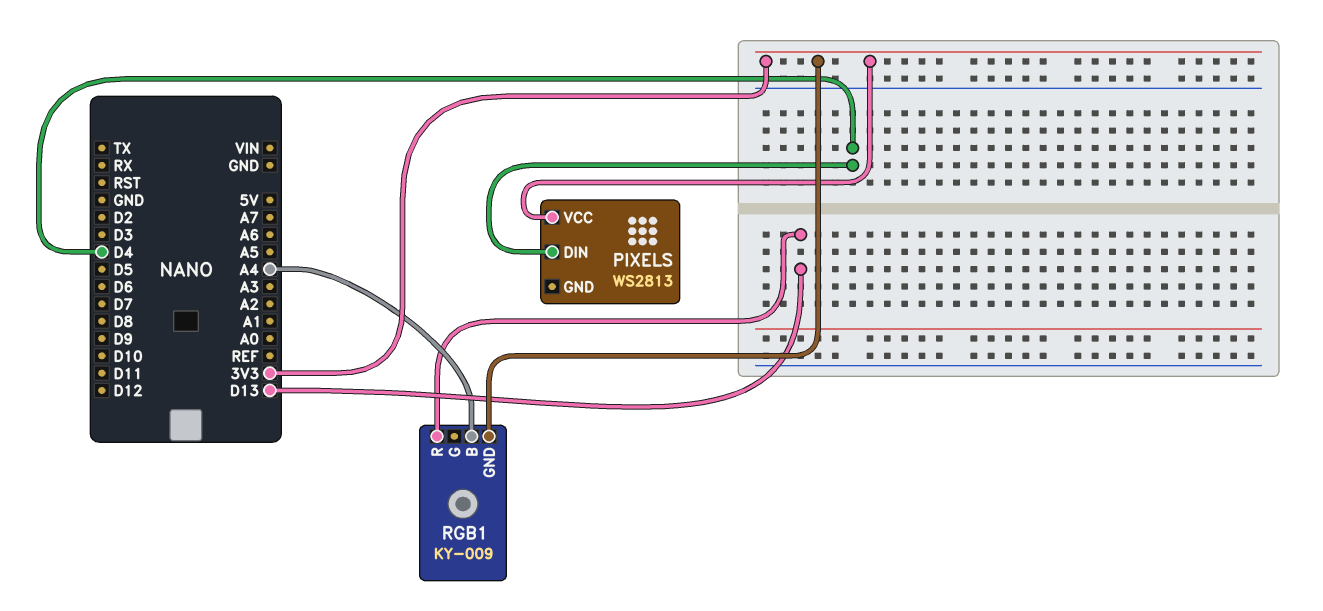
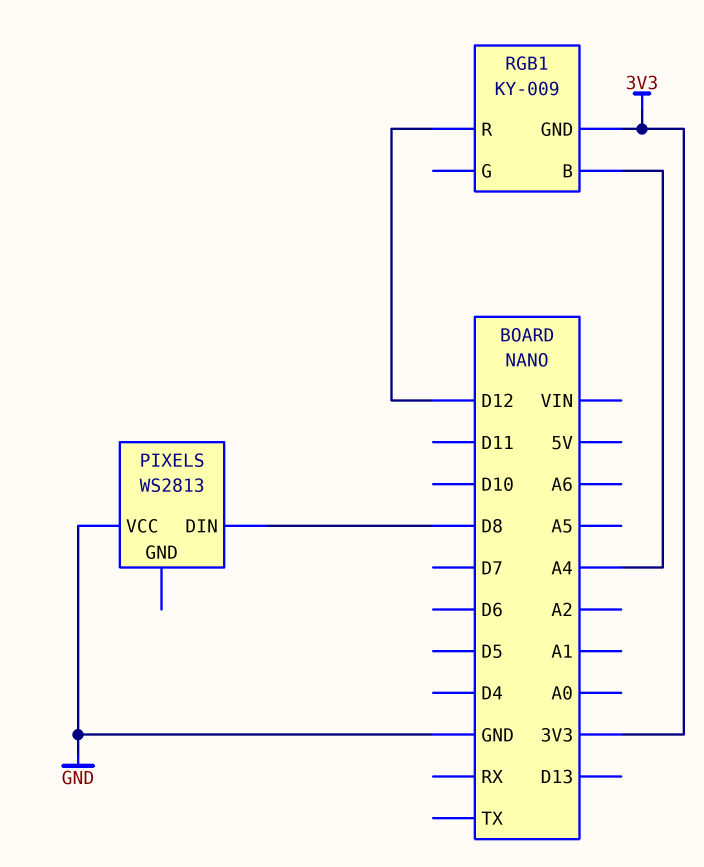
PIXELS pin DIN: D4 -> D8
PIXELS pin VCC: 3V3 -> GND
RGB1 pin R: D13 -> D12

